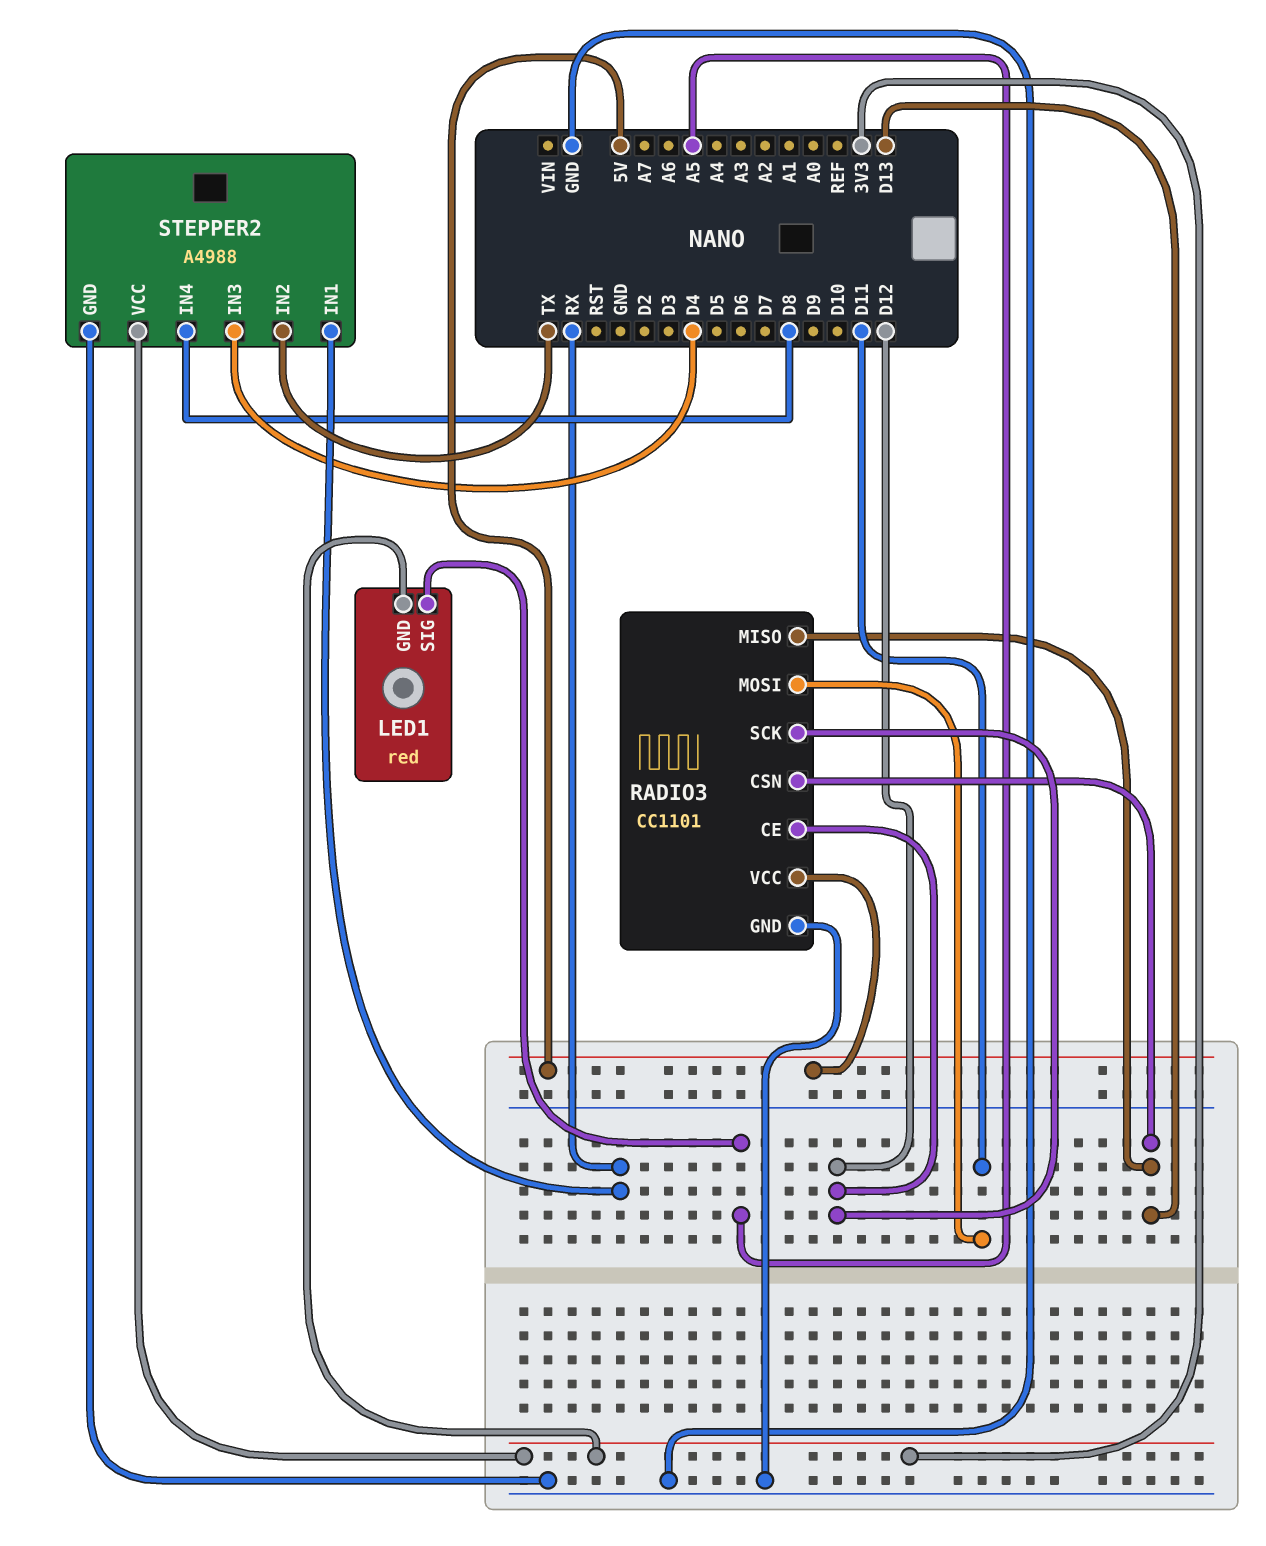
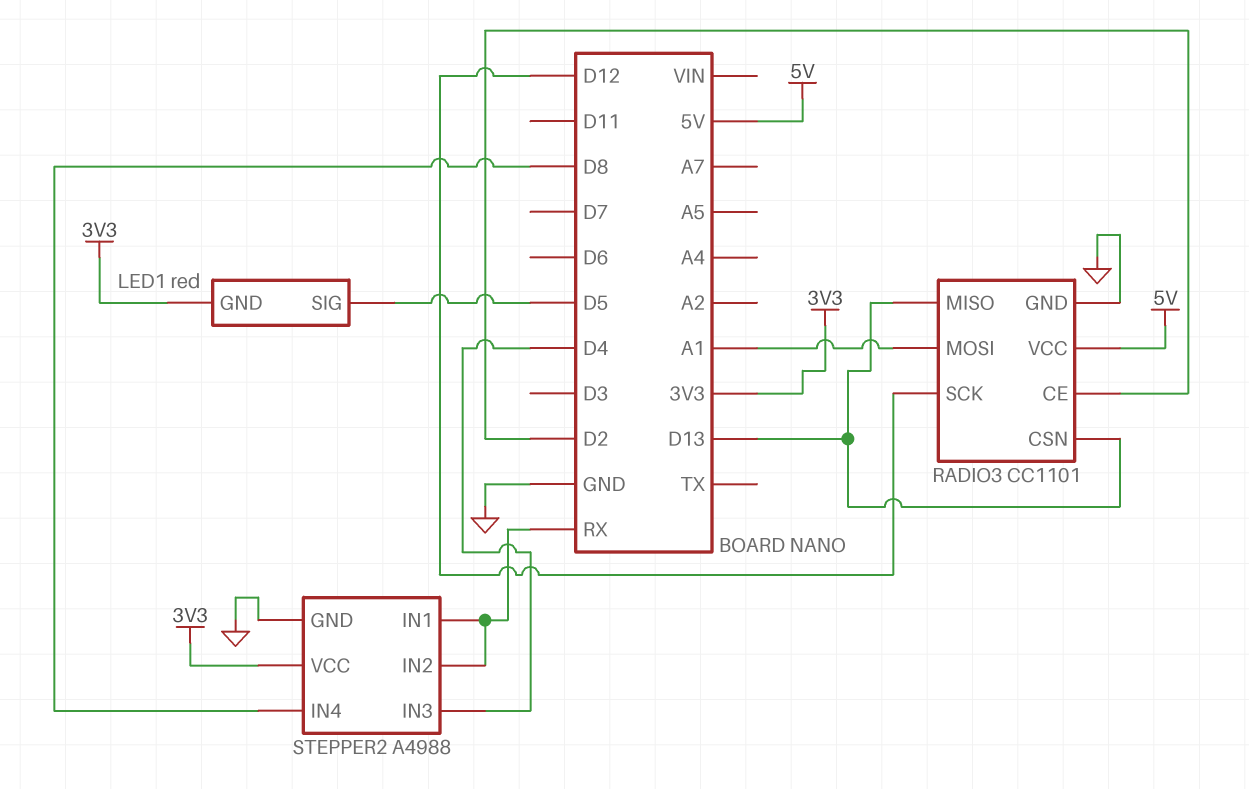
LED1 pin SIG: A5 -> D5
RADIO3 pin CE: D12 -> D2
RADIO3 pin MOSI: D11 -> A1
STEPPER2 pin IN2: TX -> RX

